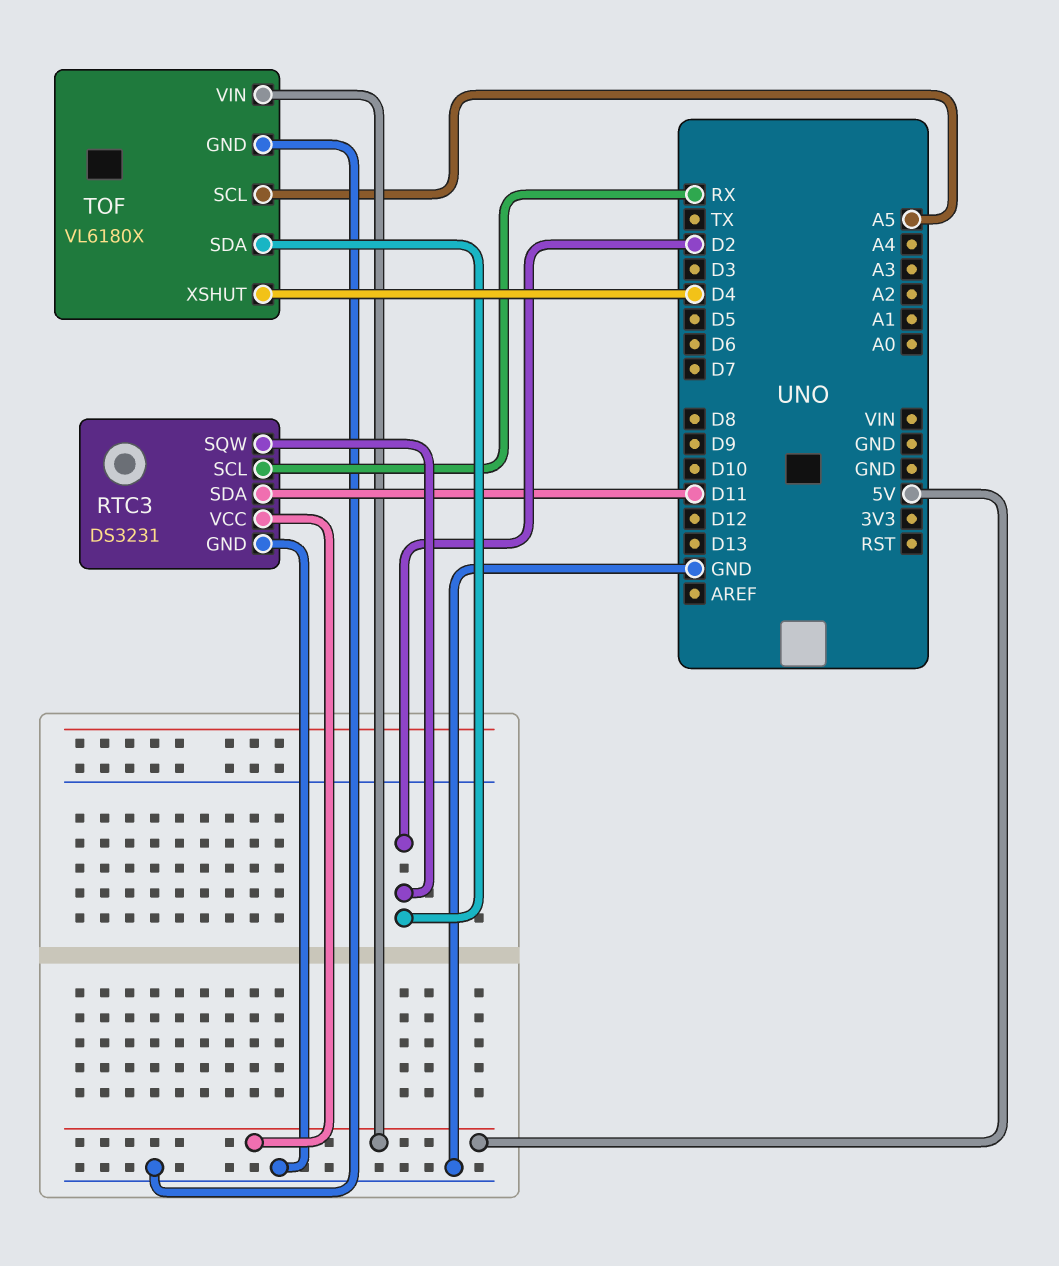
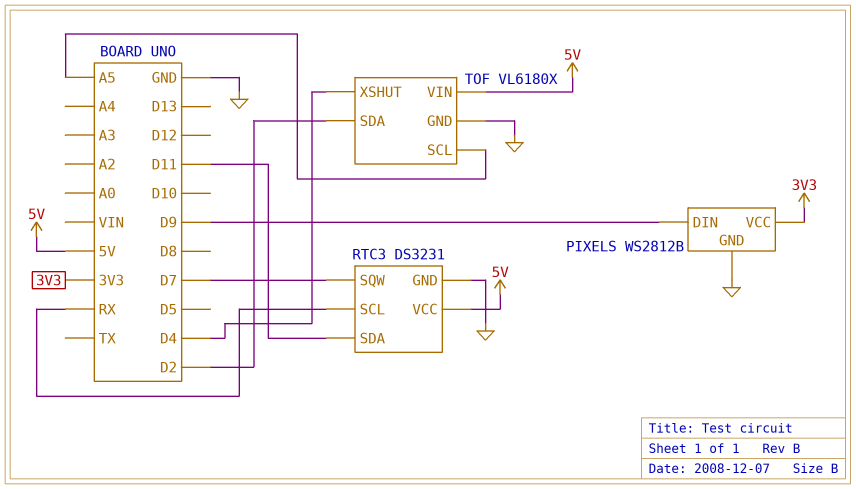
PIXELS: none -> WS2812B
PIXELS pin DIN: none -> D9
PIXELS pin GND: none -> GND
PIXELS pin VCC: none -> 3V3
RTC3 pin SQW: D2 -> D7

